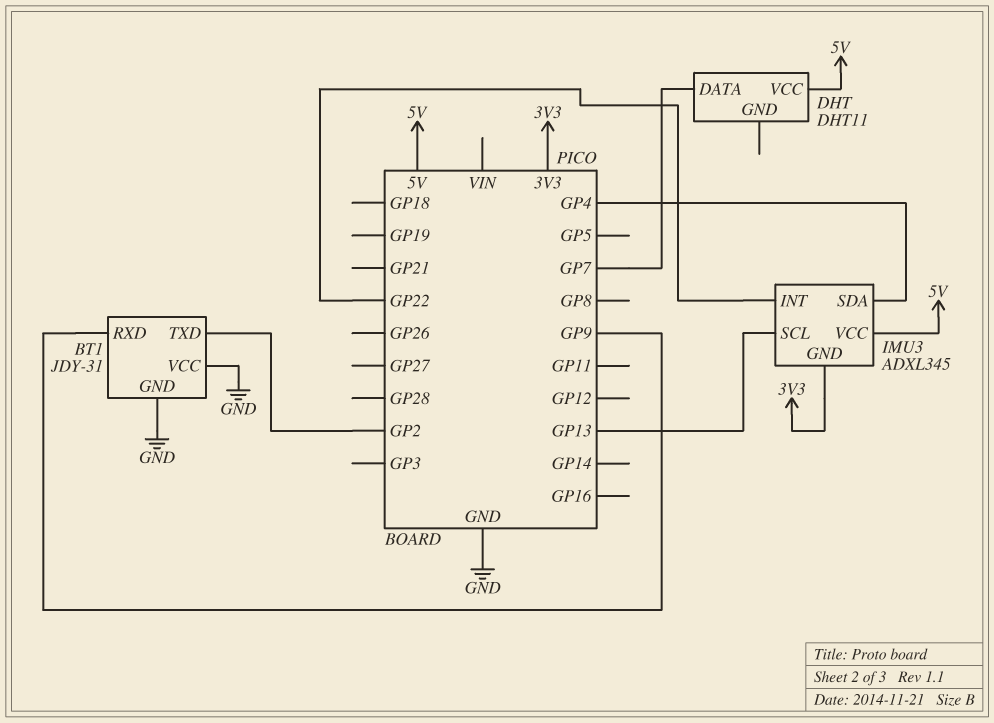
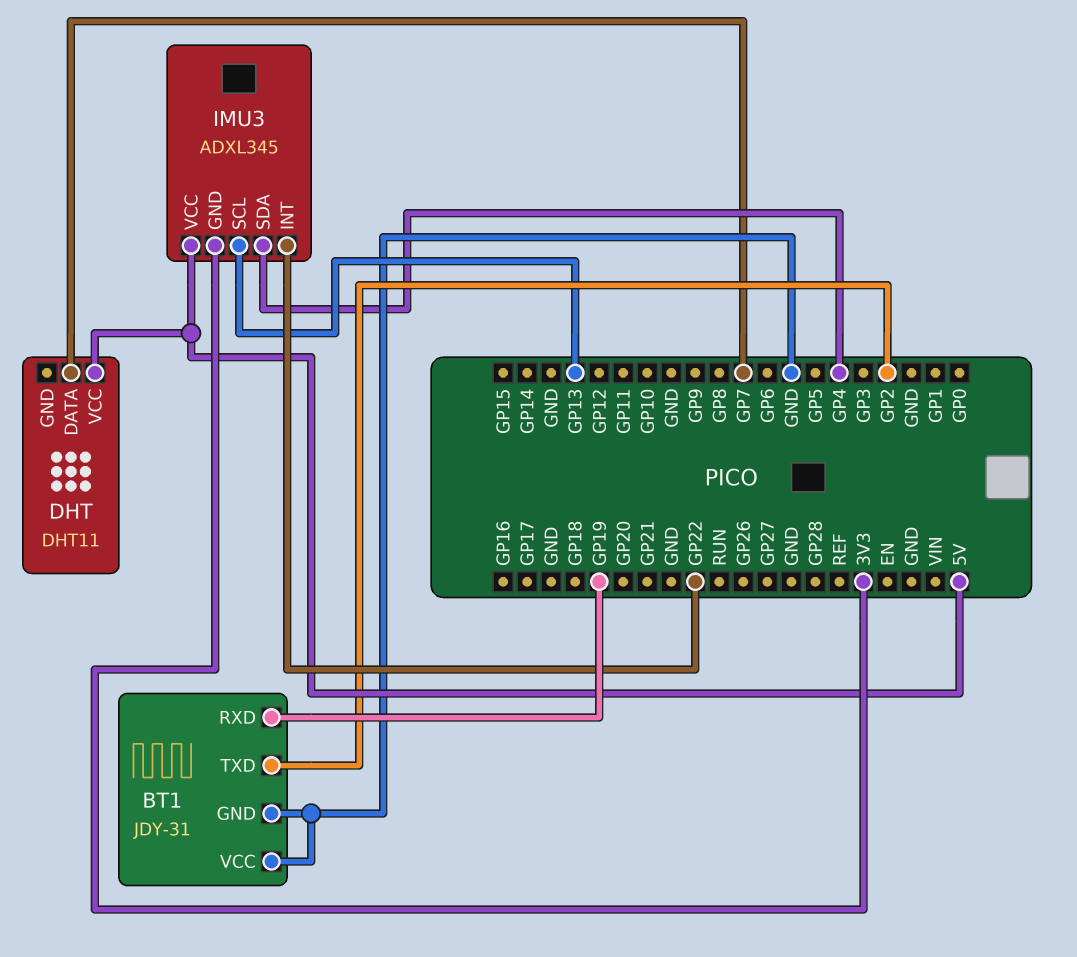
BT1 pin RXD: GP9 -> GP19

